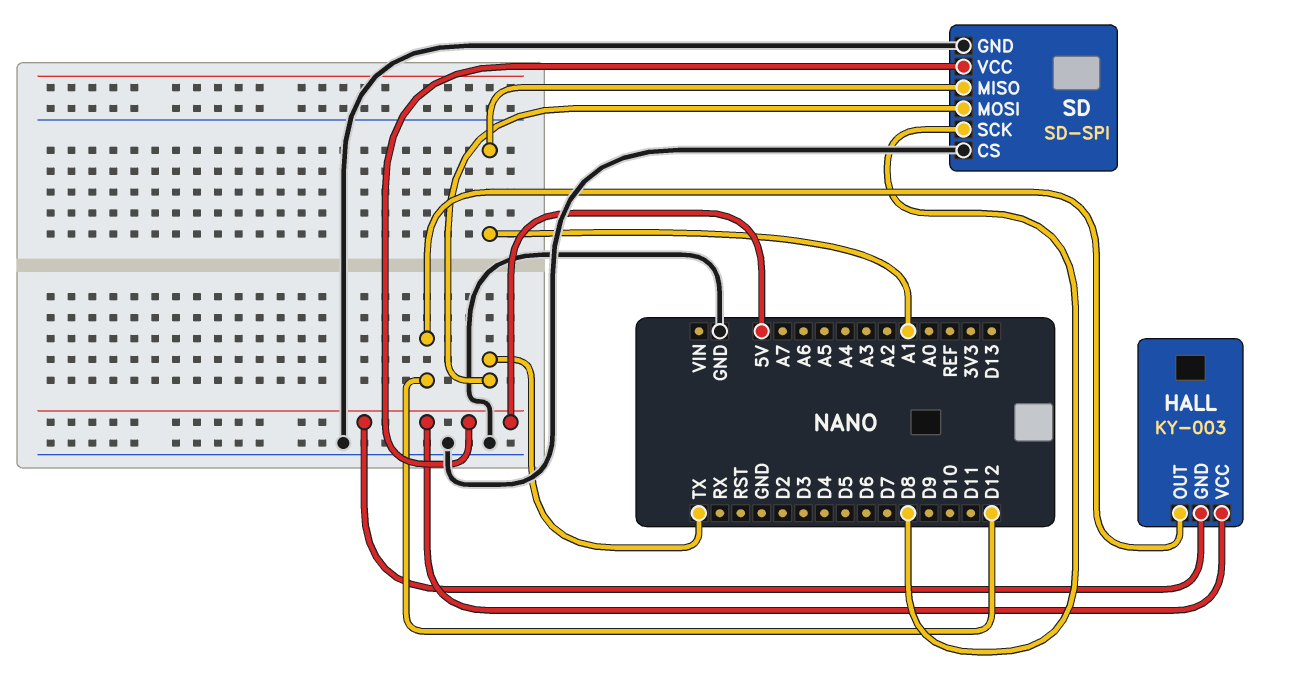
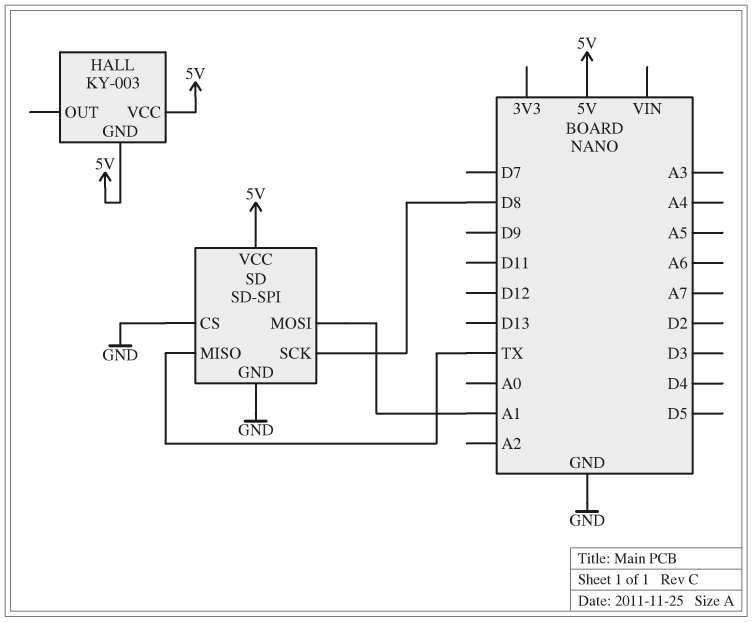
HALL pin OUT: D12 -> none
SD pin MISO: A1 -> TX
SD pin MOSI: TX -> A1

